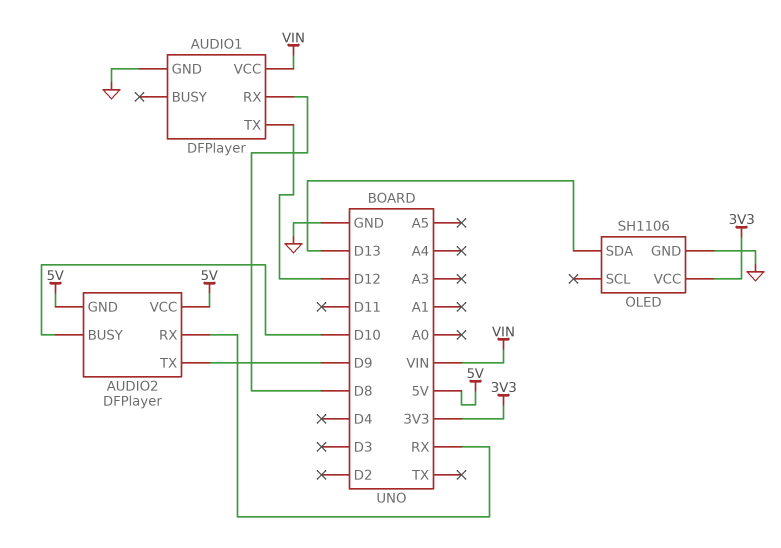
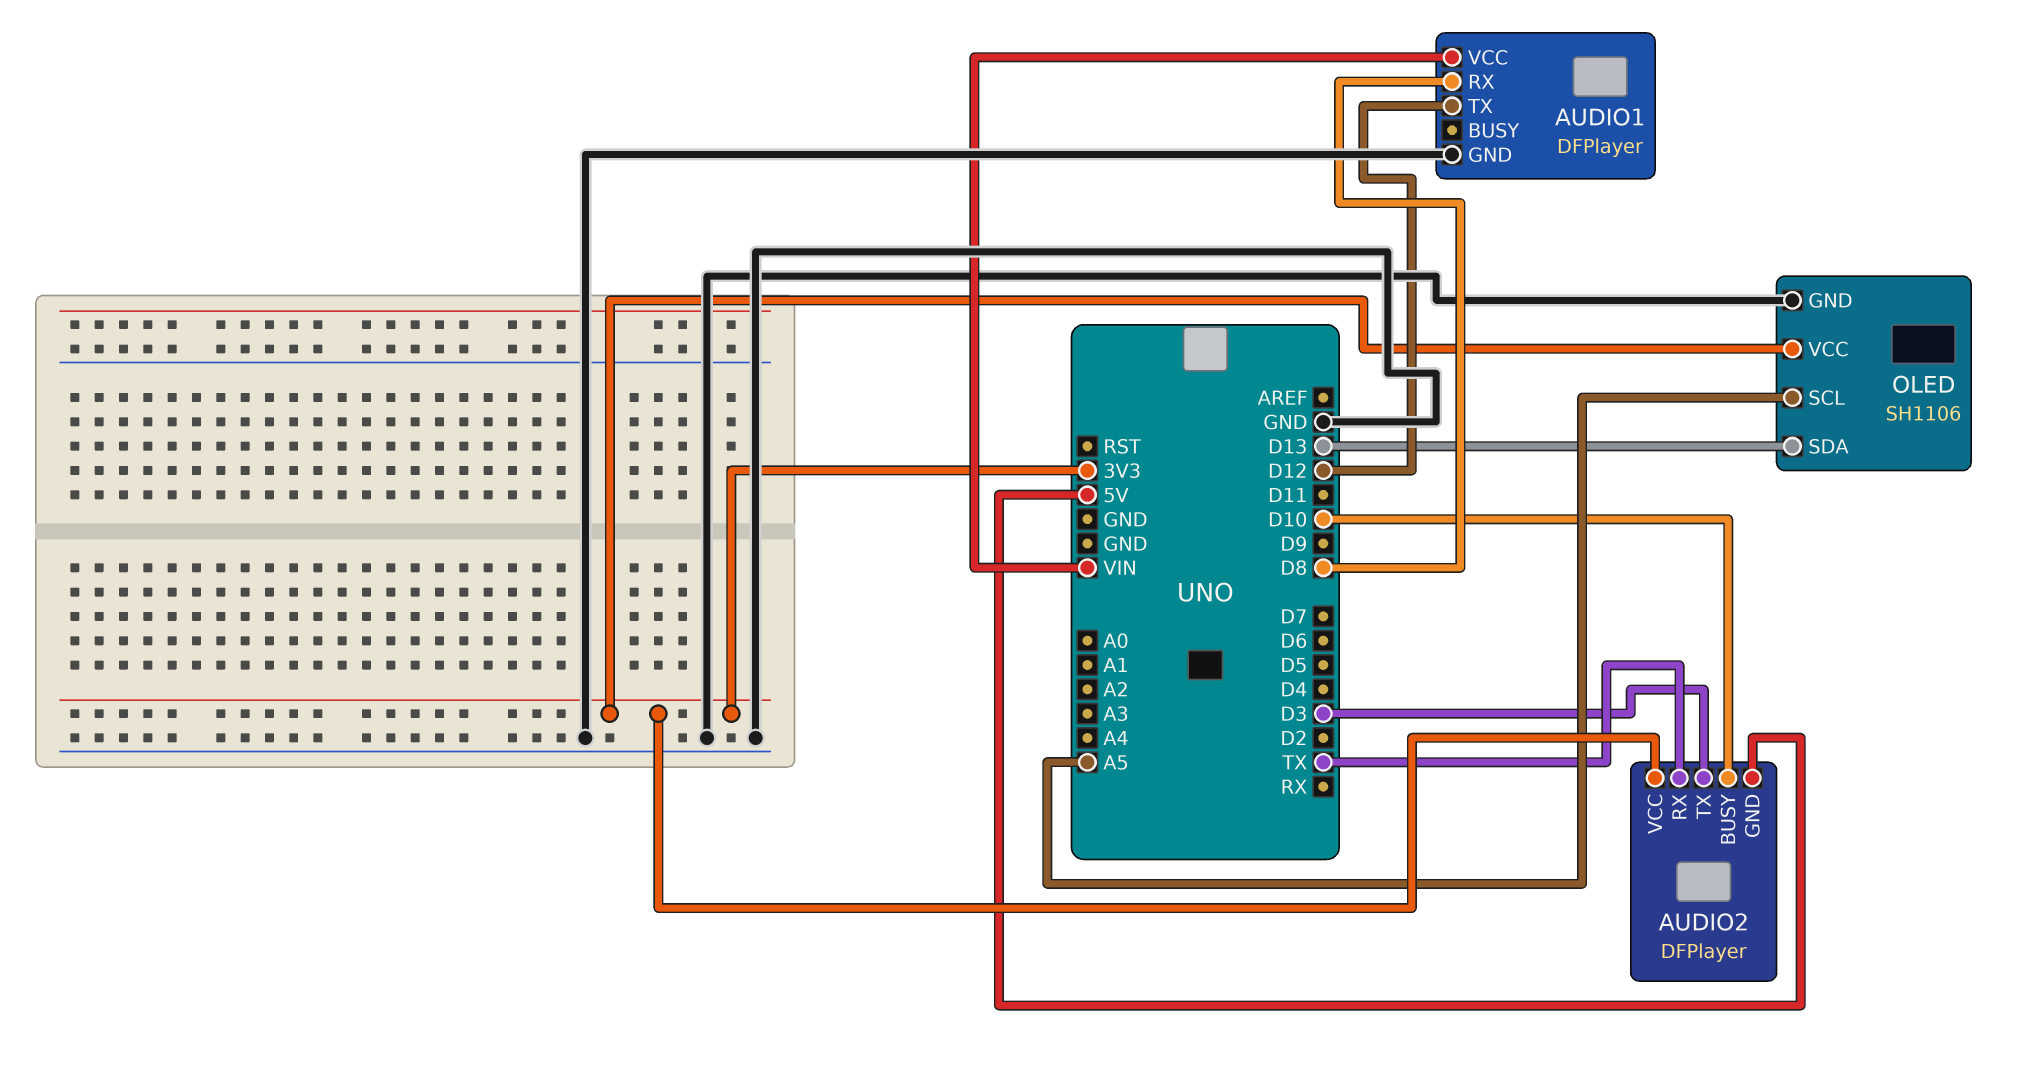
AUDIO2 pin RX: RX -> TX
AUDIO2 pin TX: D9 -> D3
AUDIO2 pin VCC: 5V -> 3V3
OLED pin SCL: none -> A5

